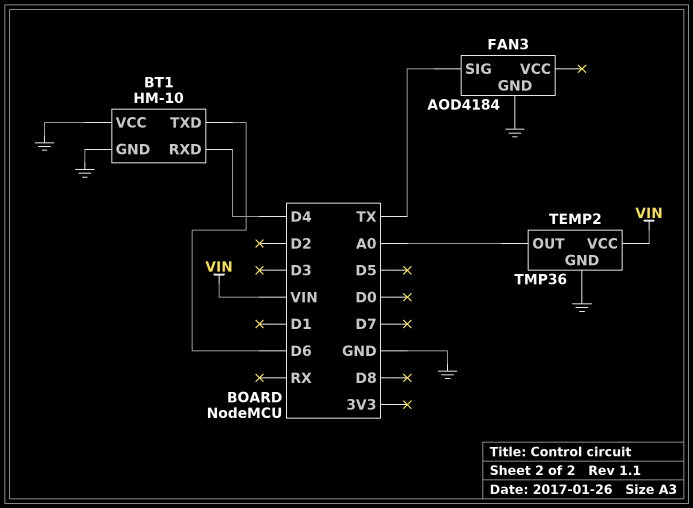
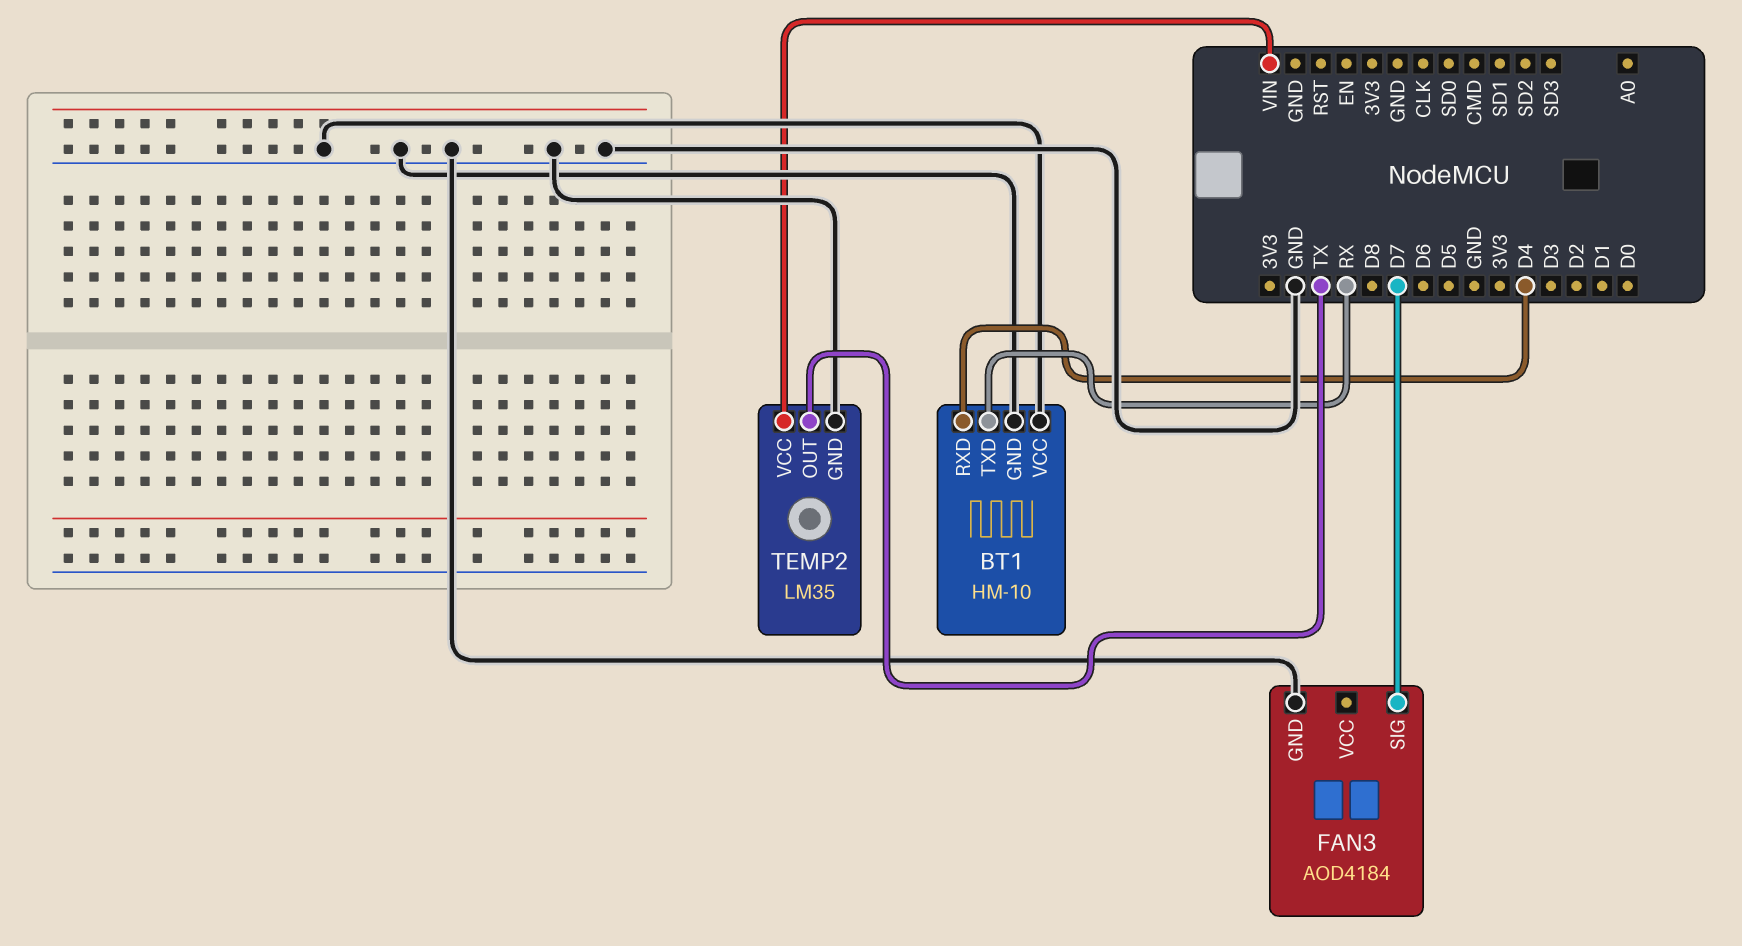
BT1 pin TXD: D6 -> RX
FAN3 pin SIG: TX -> D7
TEMP2: TMP36 -> LM35
TEMP2 pin OUT: A0 -> TX

